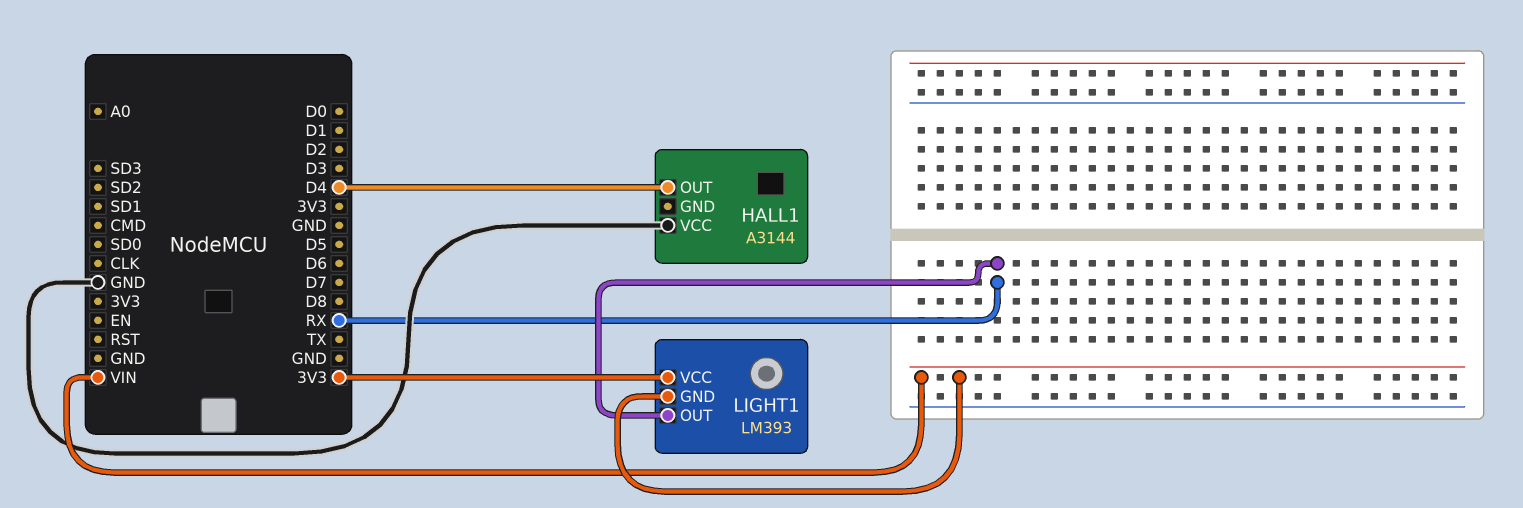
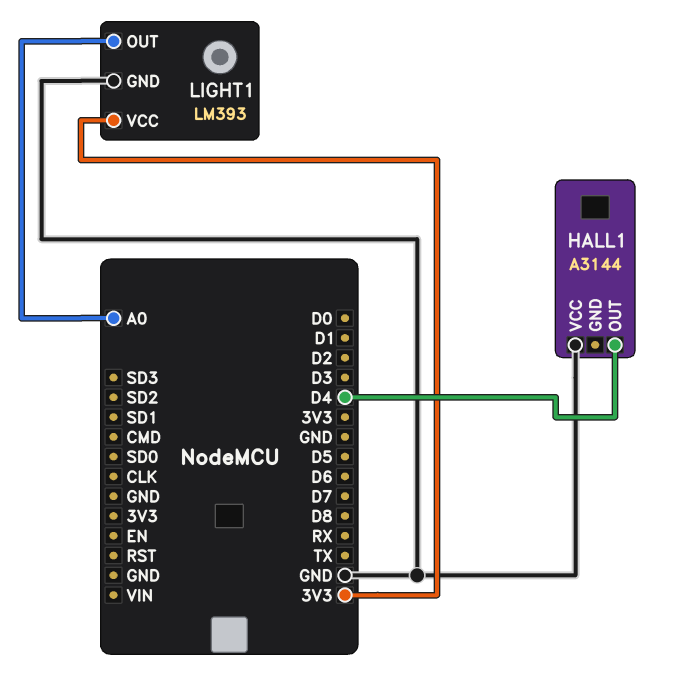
LIGHT1 pin GND: VIN -> GND
LIGHT1 pin OUT: RX -> A0

